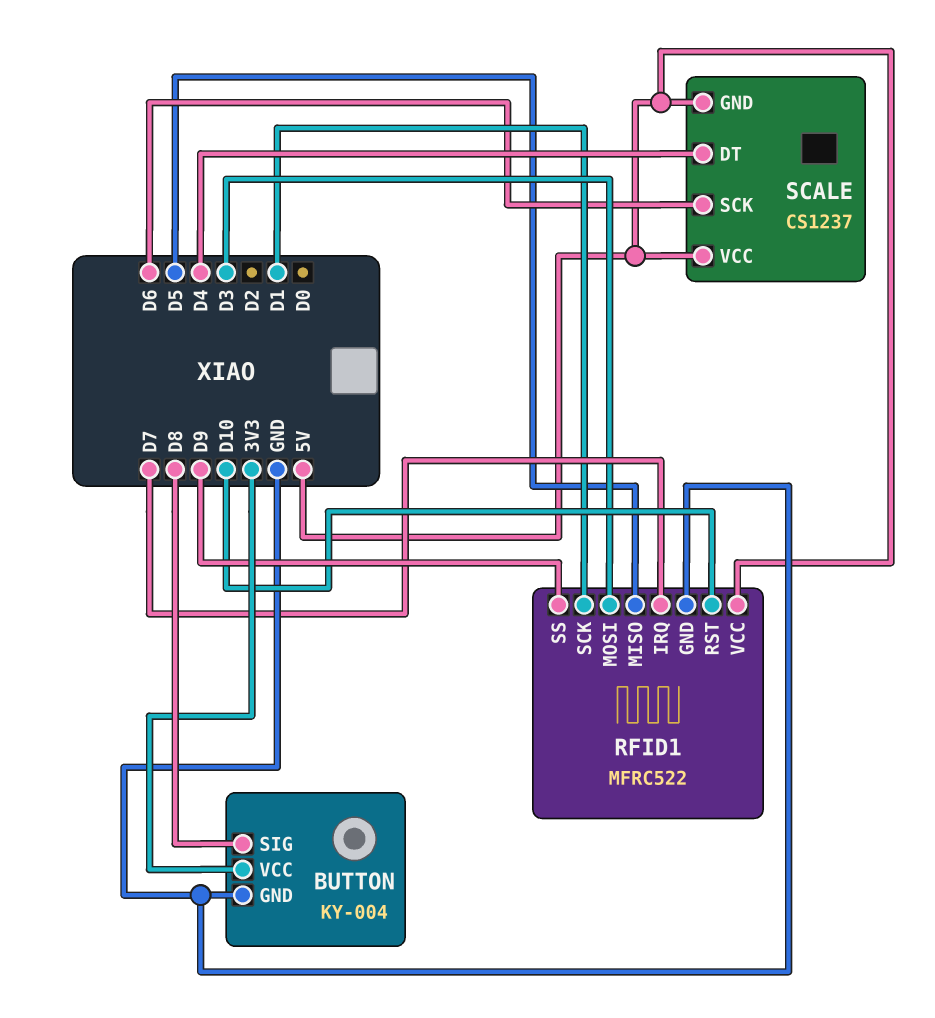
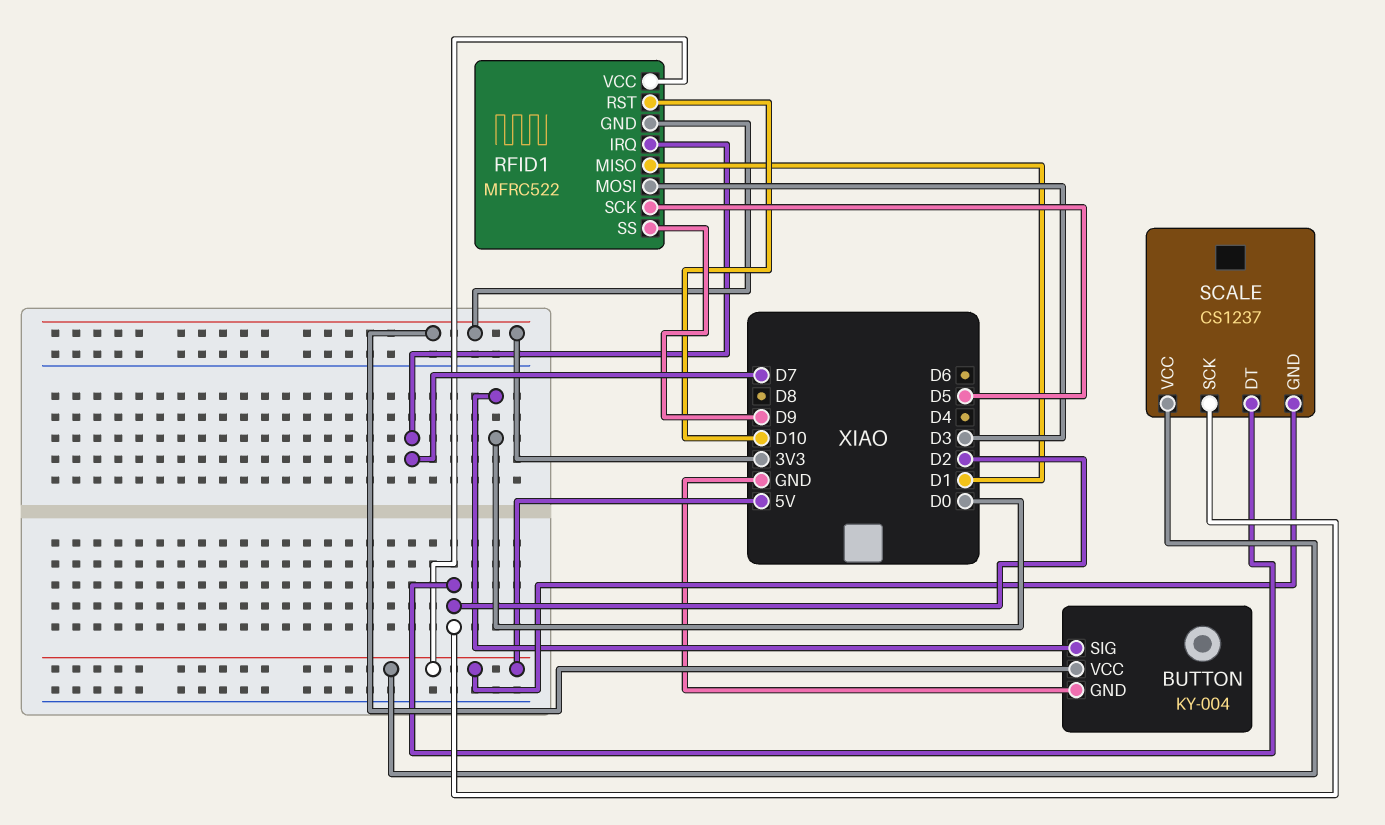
BUTTON pin SIG: D8 -> D0
RFID1 pin GND: GND -> 3V3
RFID1 pin MISO: D5 -> D1
RFID1 pin SCK: D1 -> D5
SCALE pin DT: D4 -> D2
SCALE pin SCK: D6 -> D2

